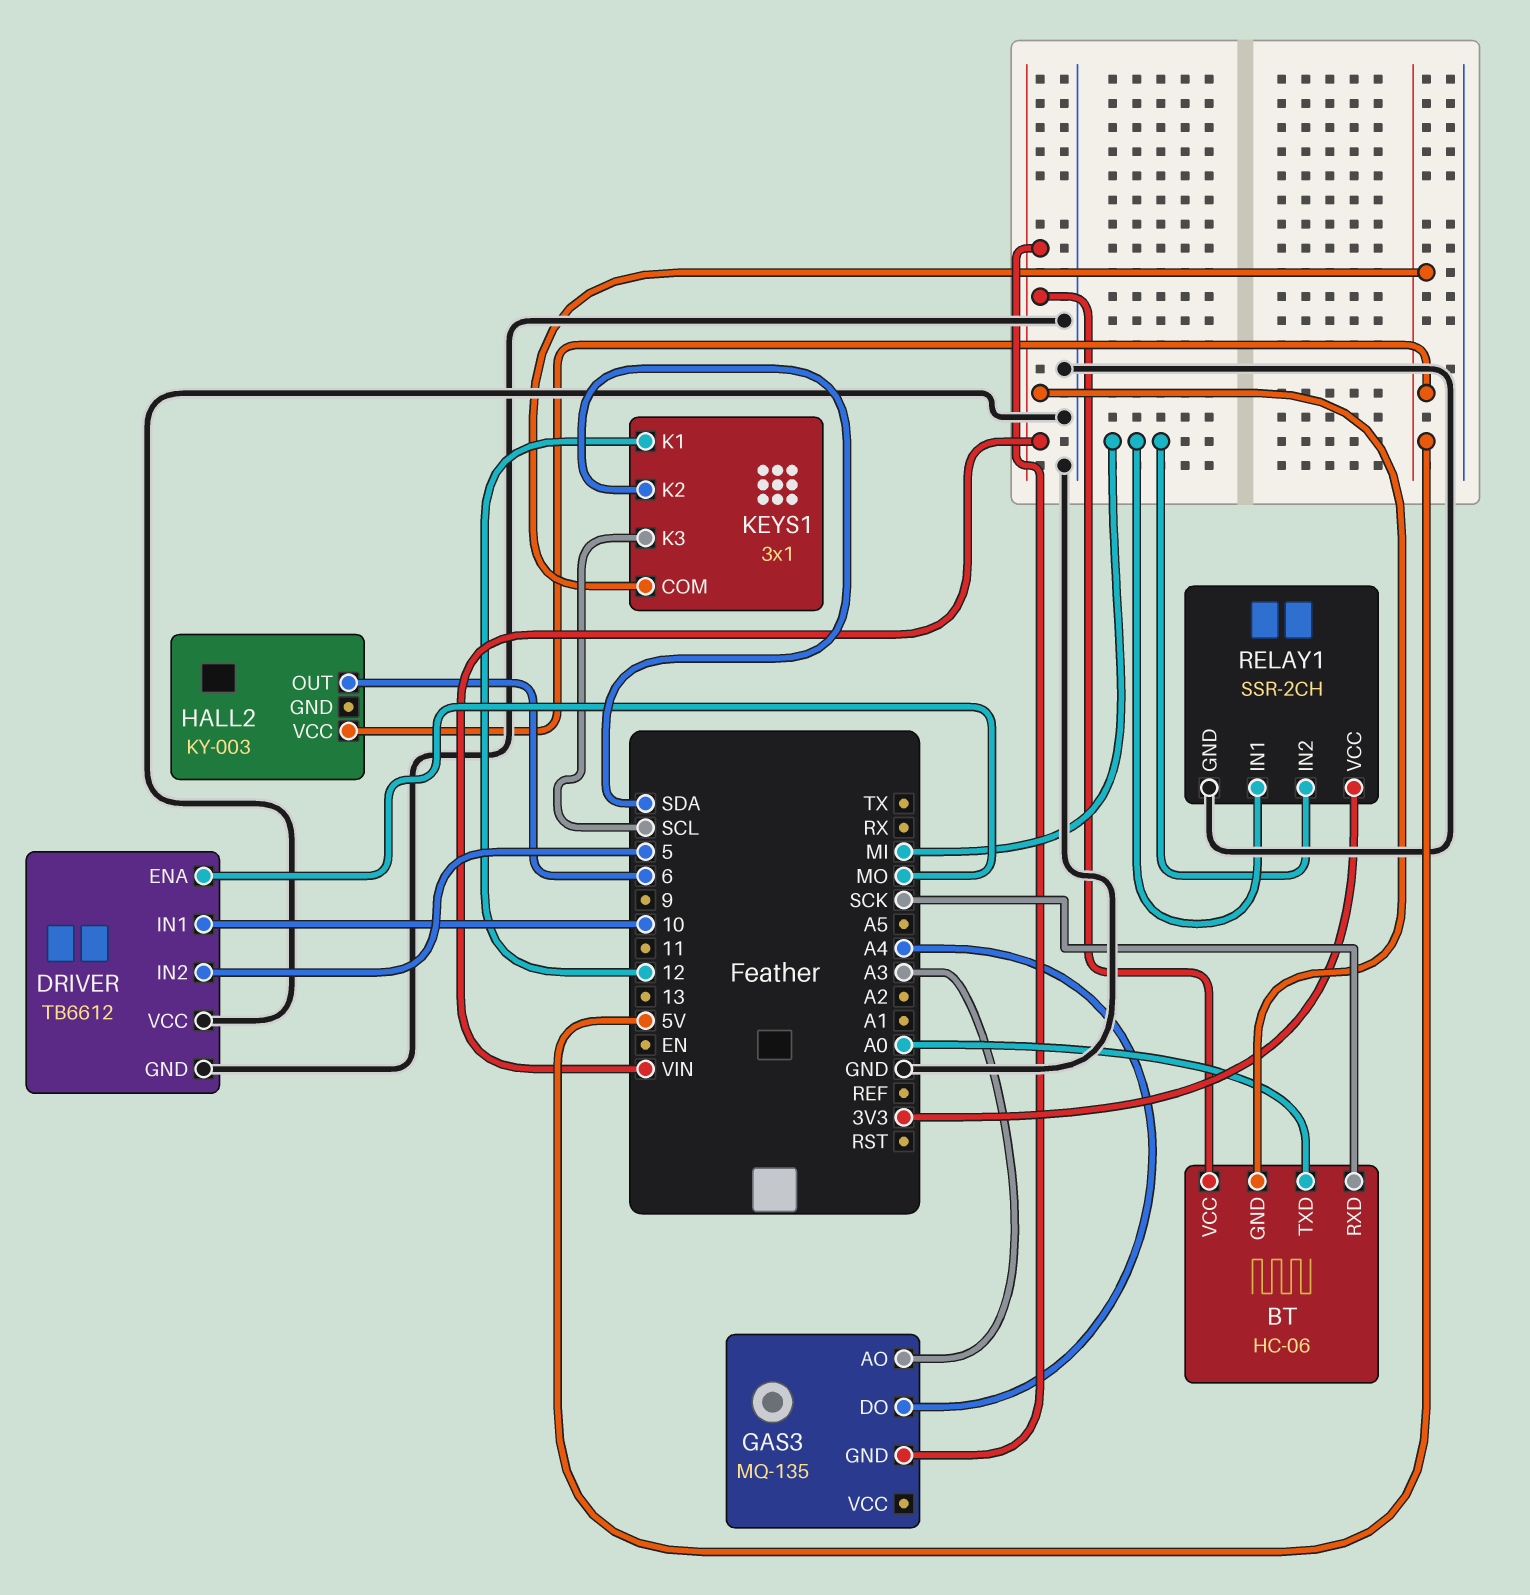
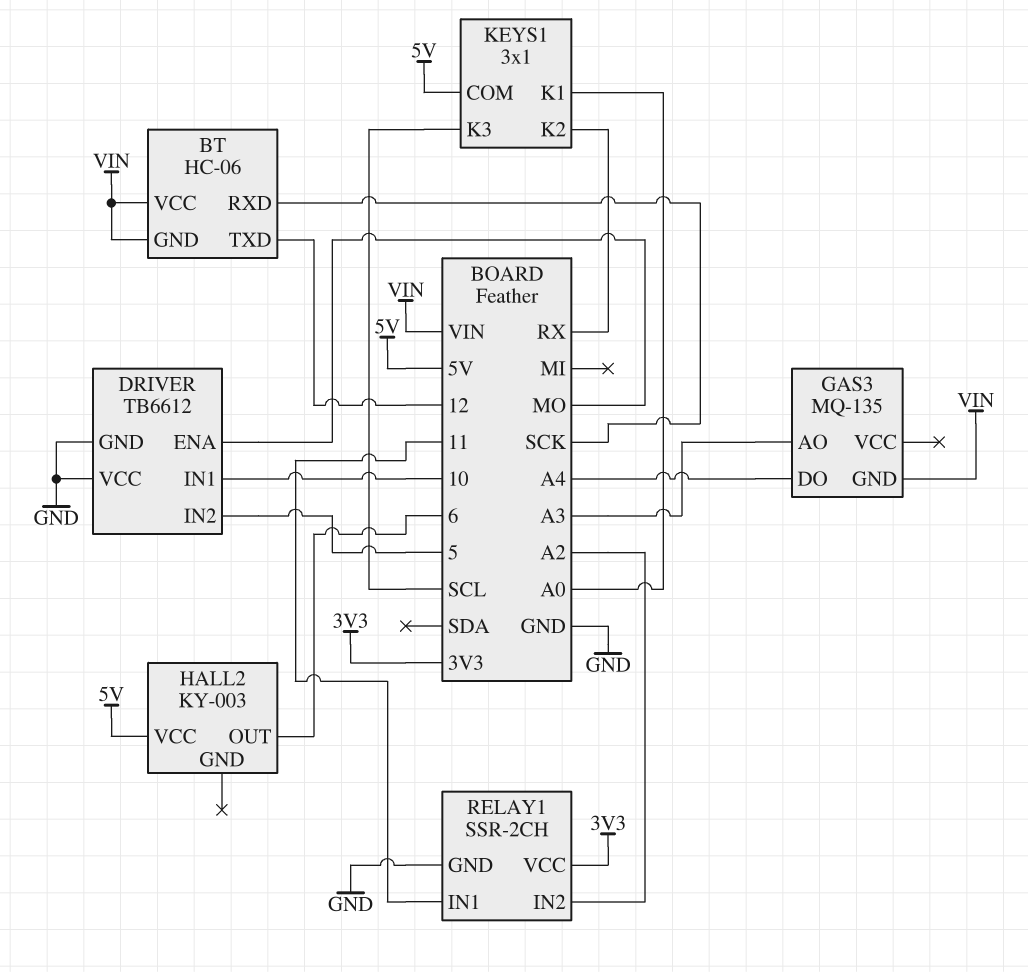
BT pin TXD: A0 -> 12
KEYS1 pin K1: 12 -> A0
KEYS1 pin K2: SDA -> RX
RELAY1 pin IN1: MI -> 11
RELAY1 pin IN2: MI -> A2

